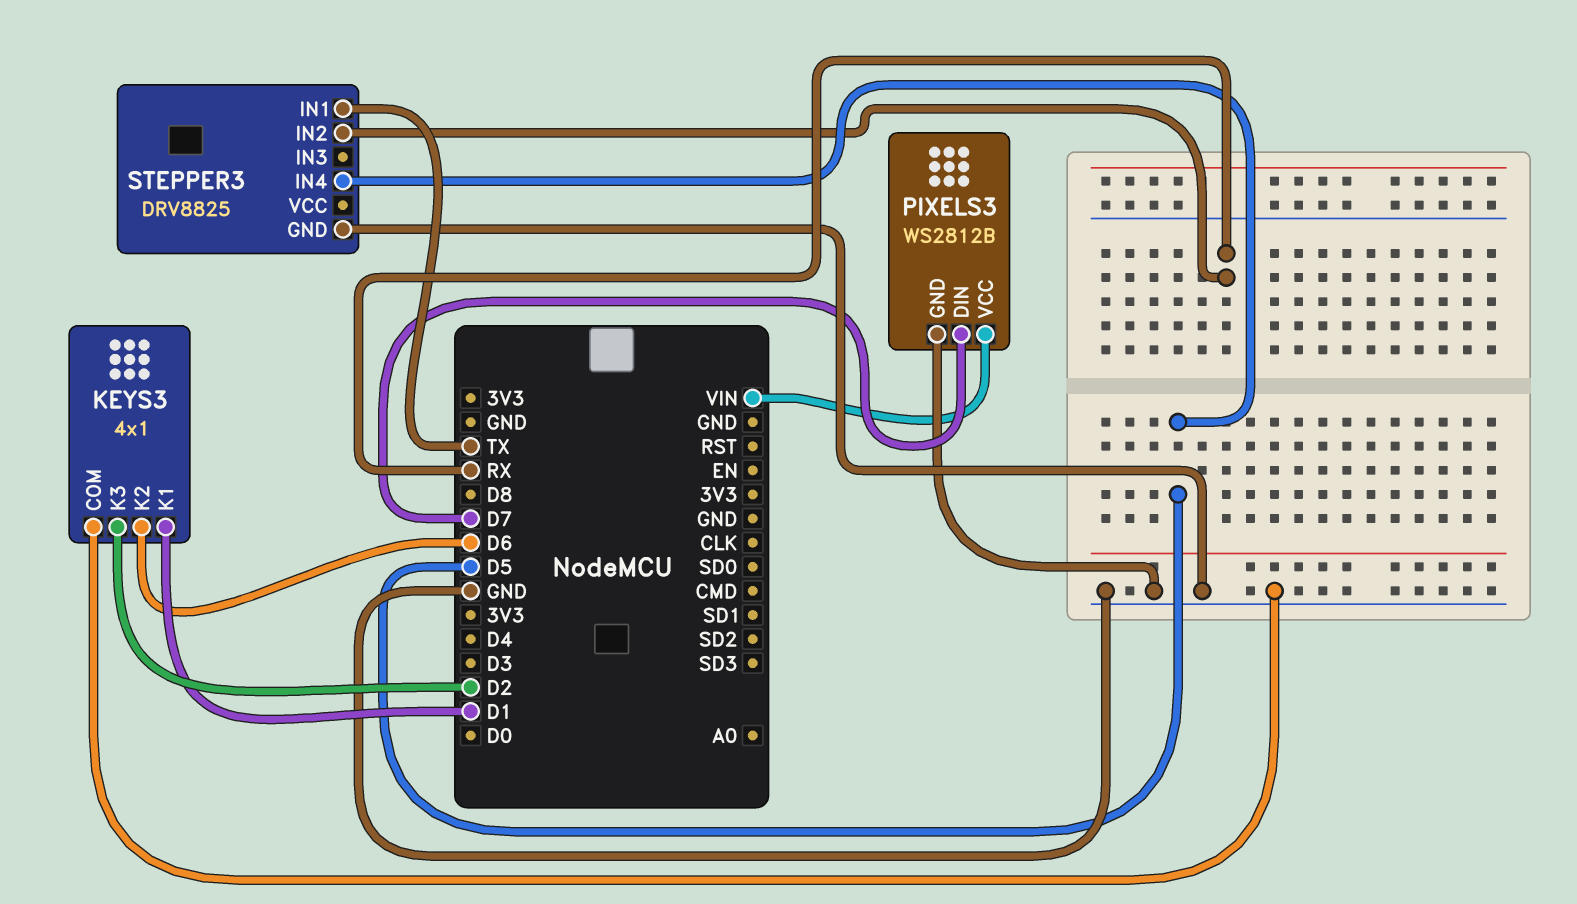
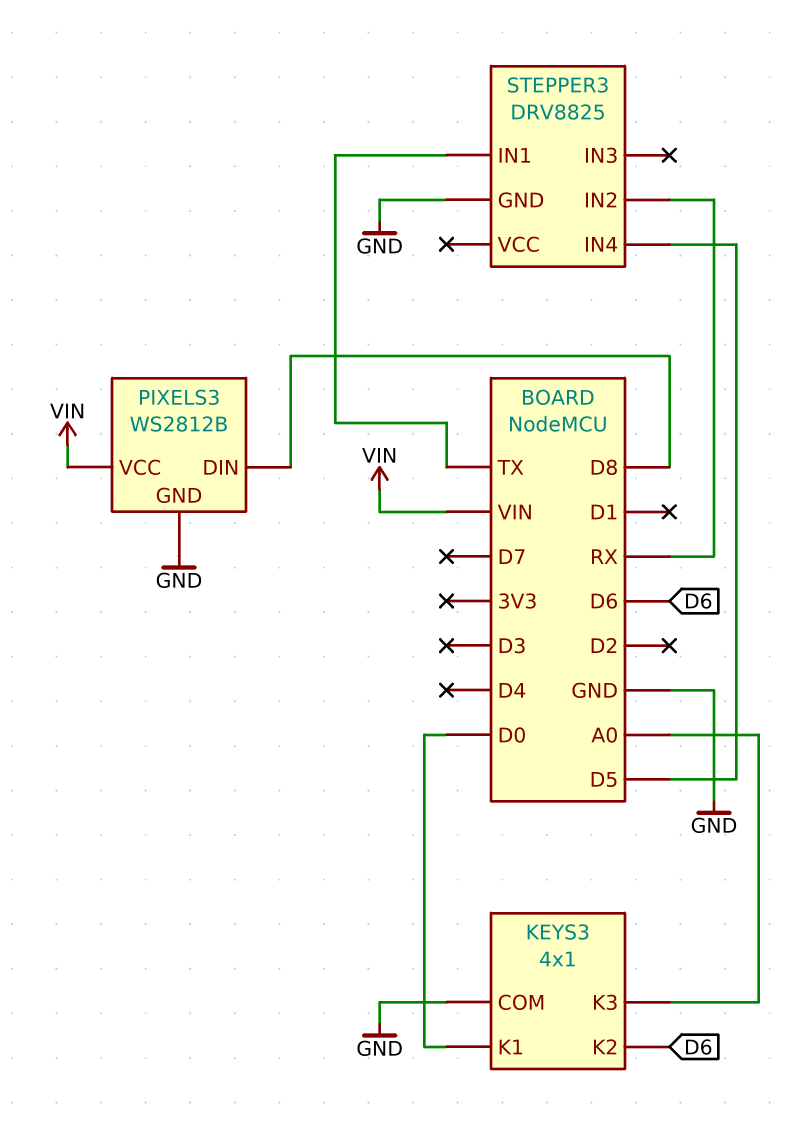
KEYS3 pin K1: D1 -> D0
KEYS3 pin K3: D2 -> A0
PIXELS3 pin DIN: D7 -> D8

